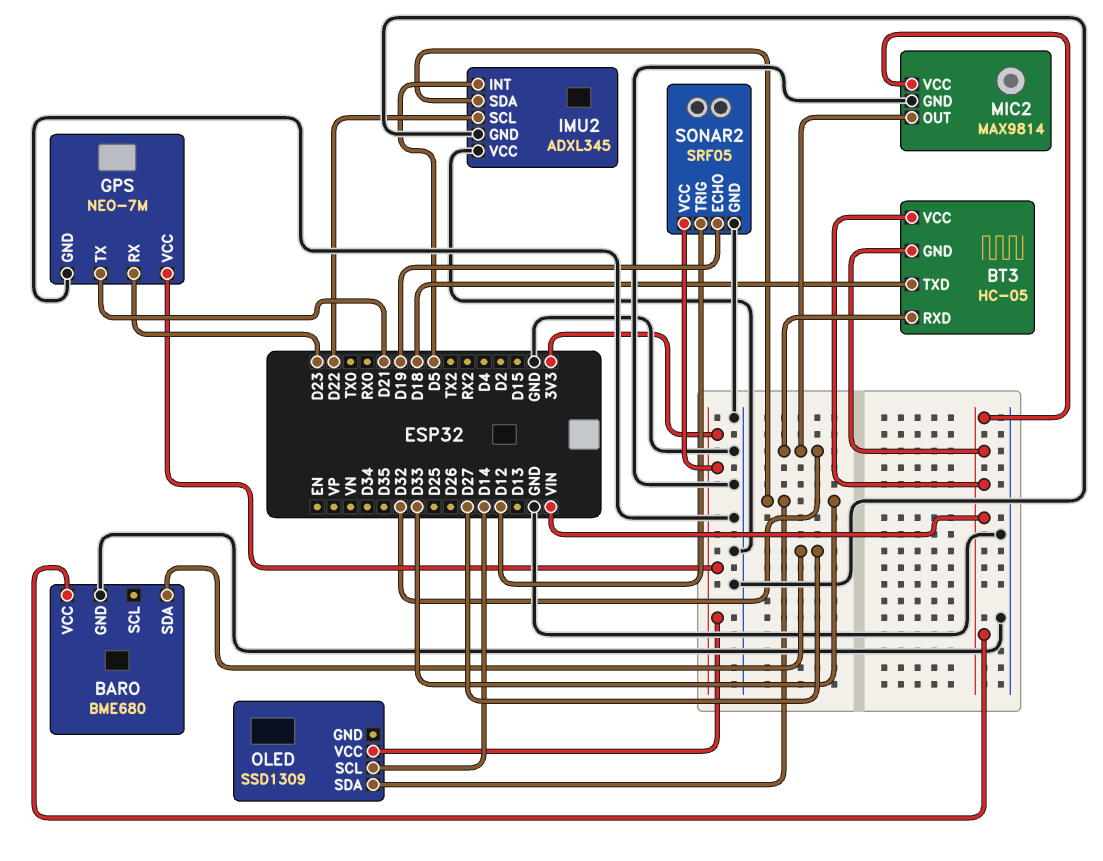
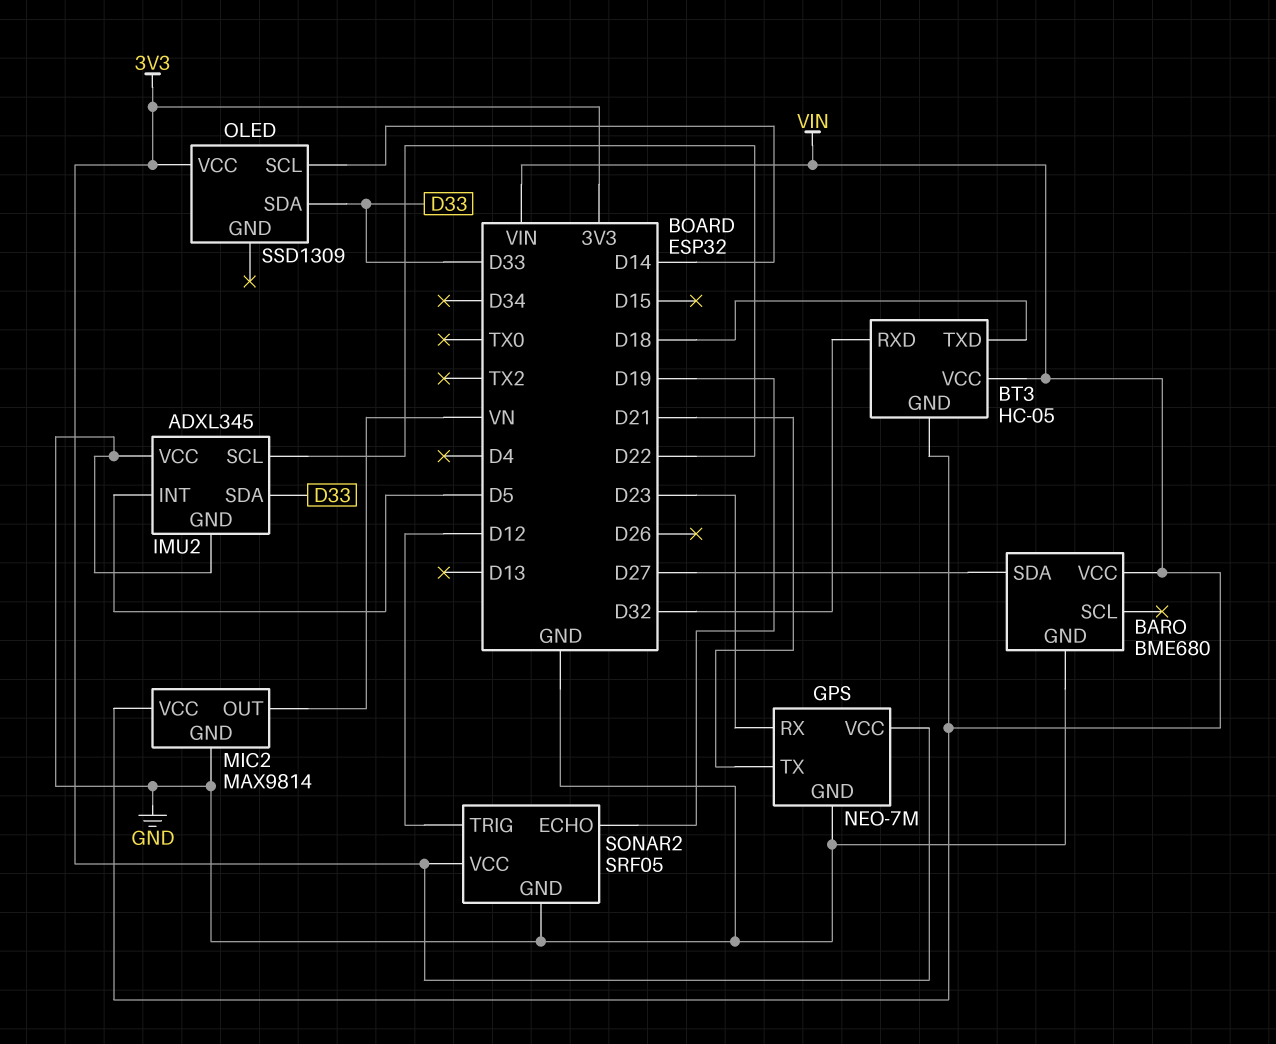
MIC2 pin OUT: D32 -> VN

